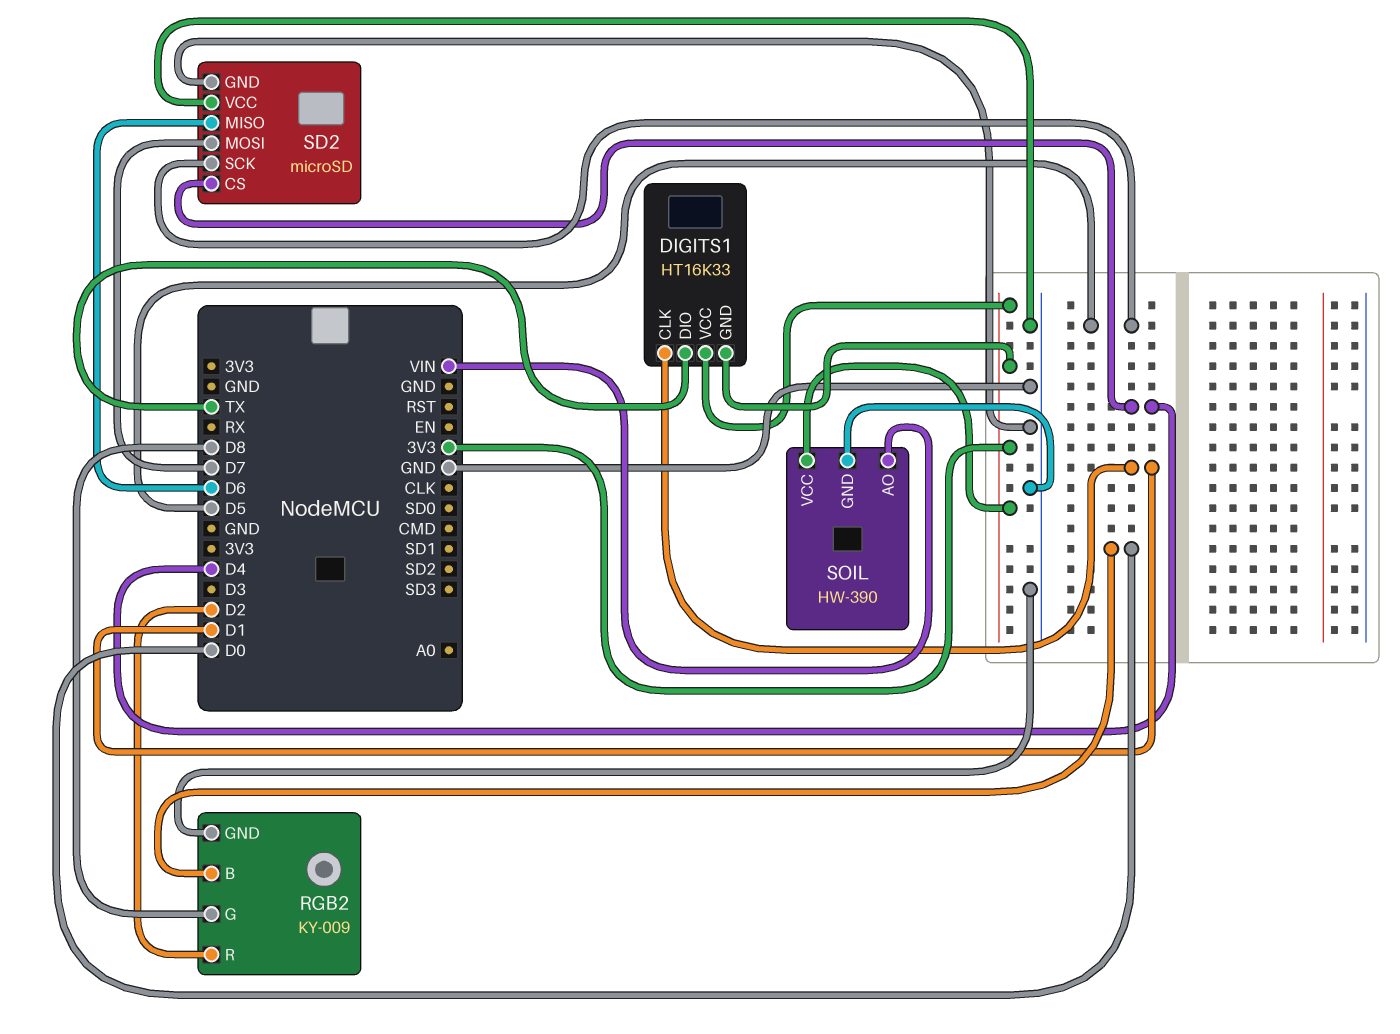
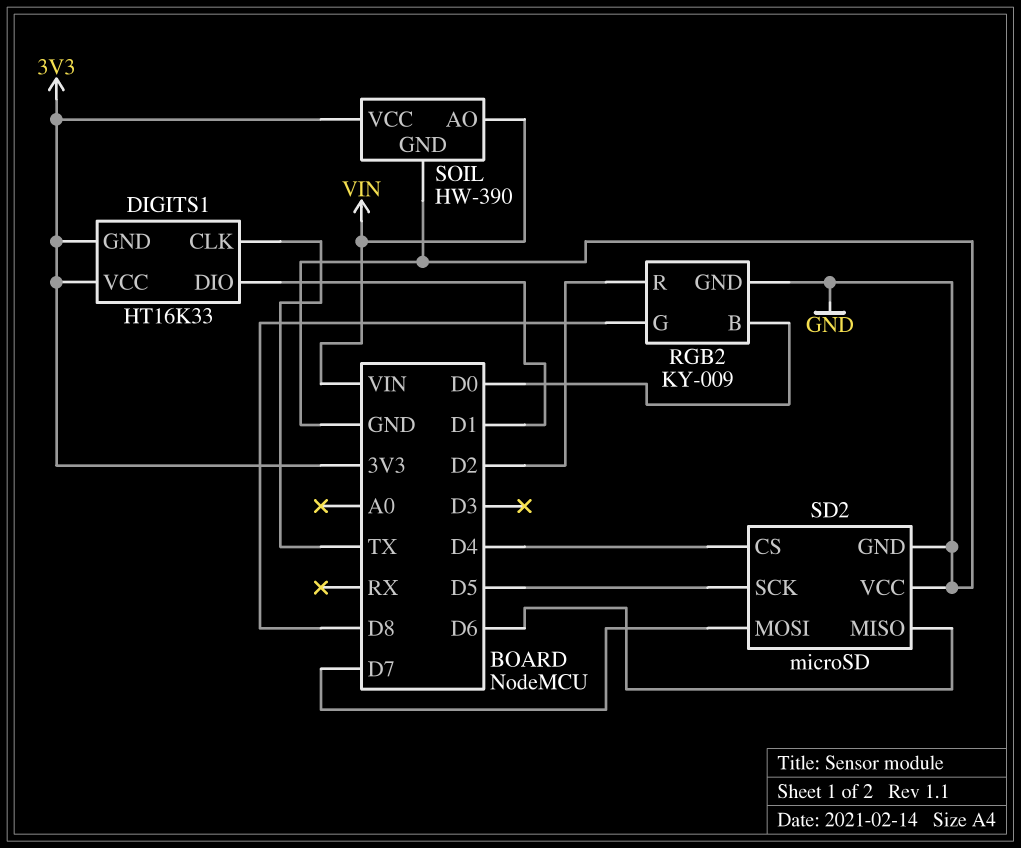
DIGITS1 pin CLK: D1 -> TX
DIGITS1 pin DIO: TX -> D1

